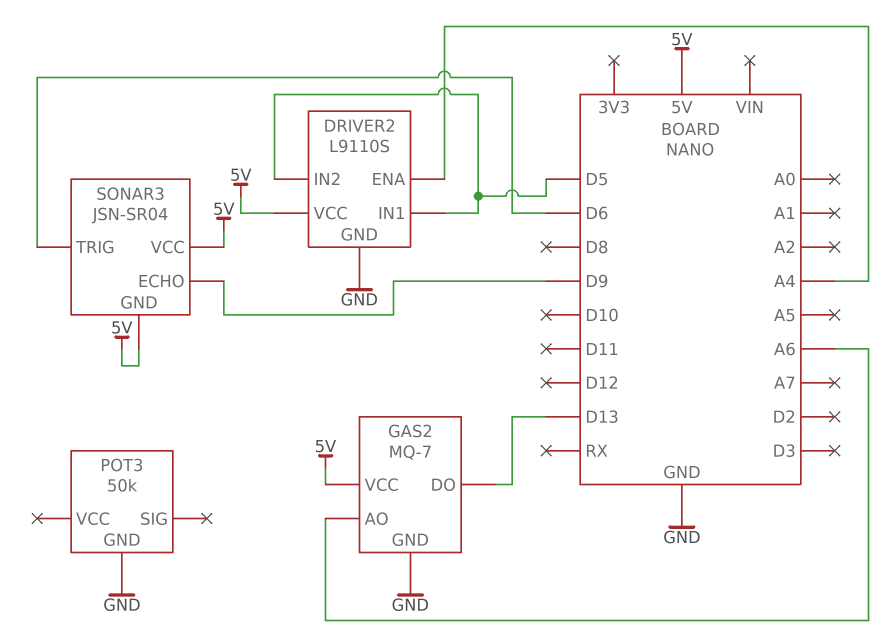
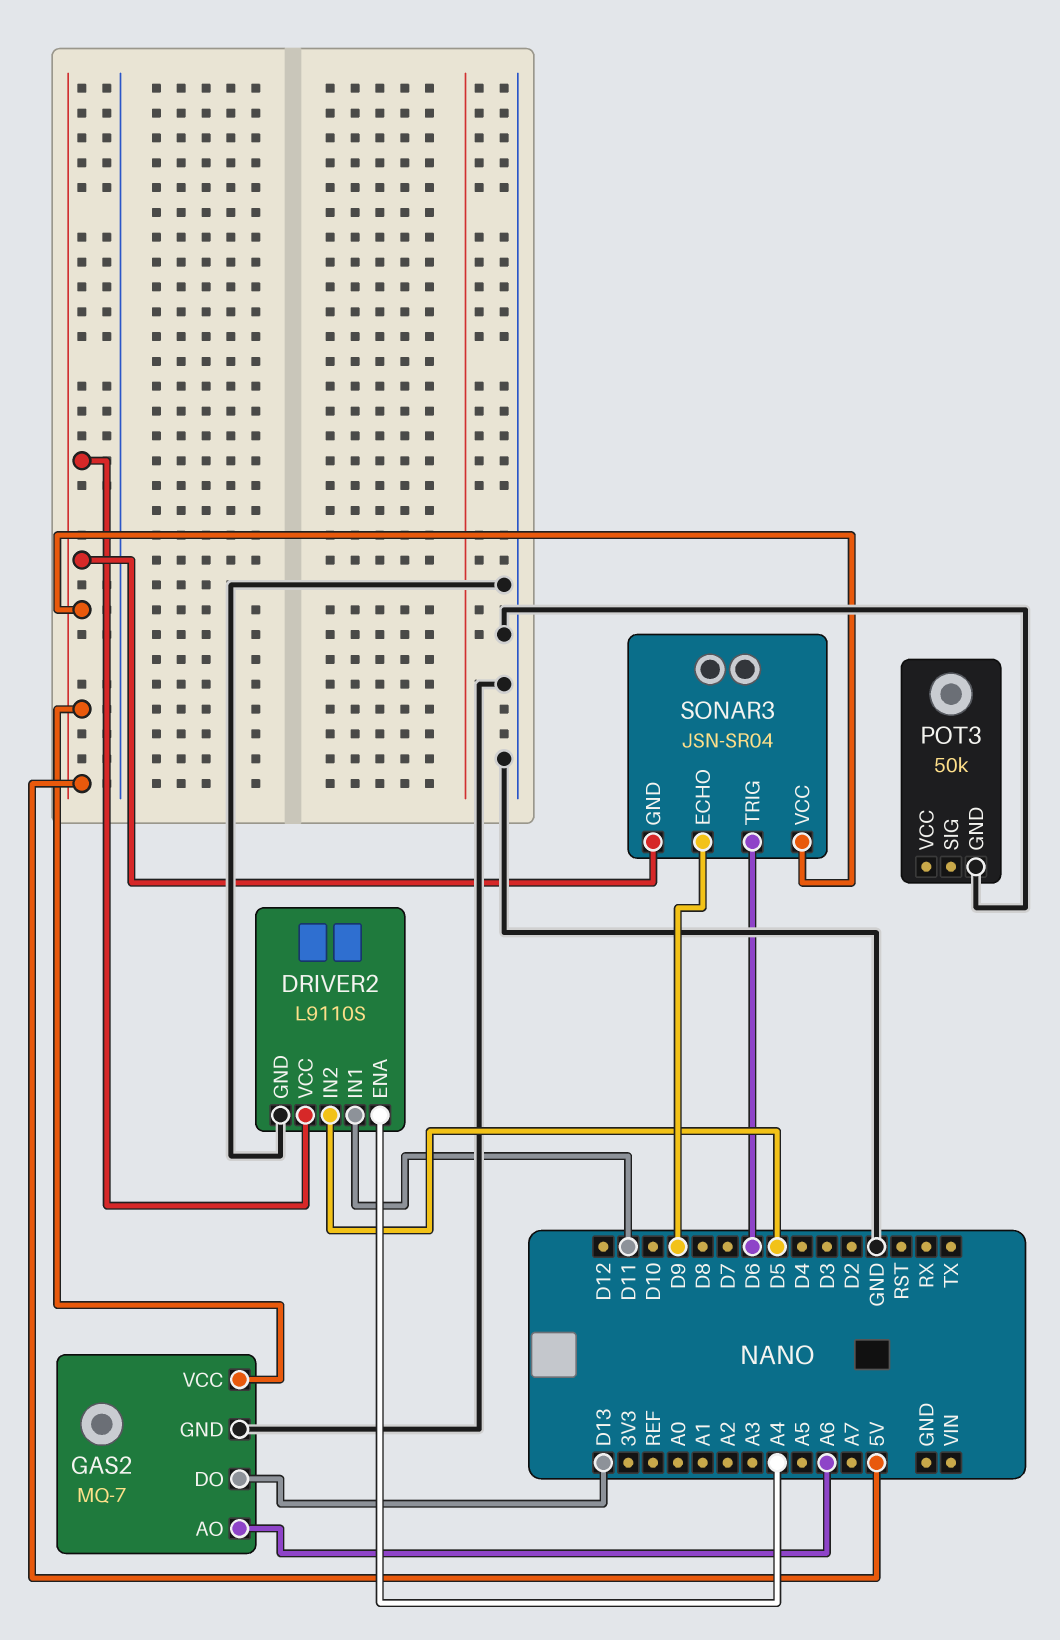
DRIVER2 pin IN1: D5 -> D11

